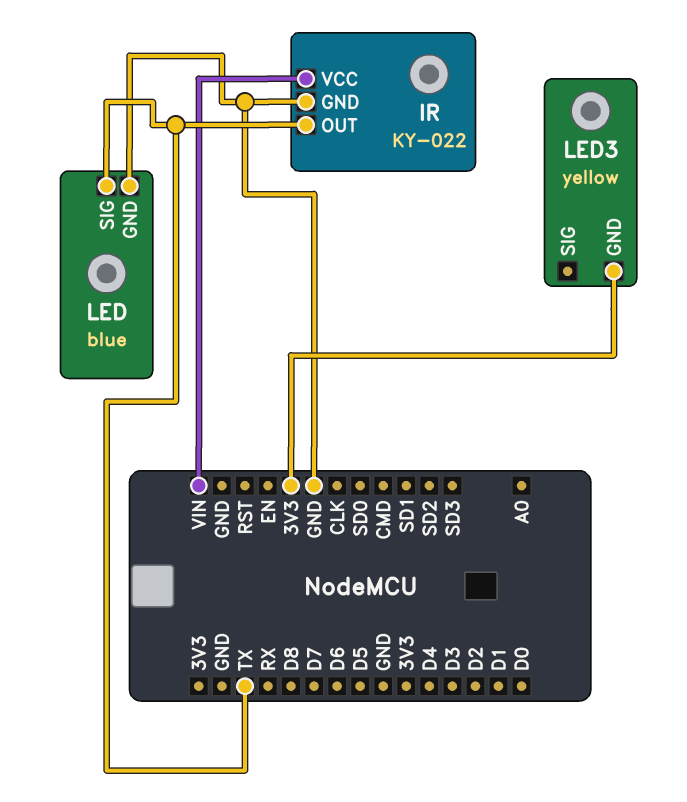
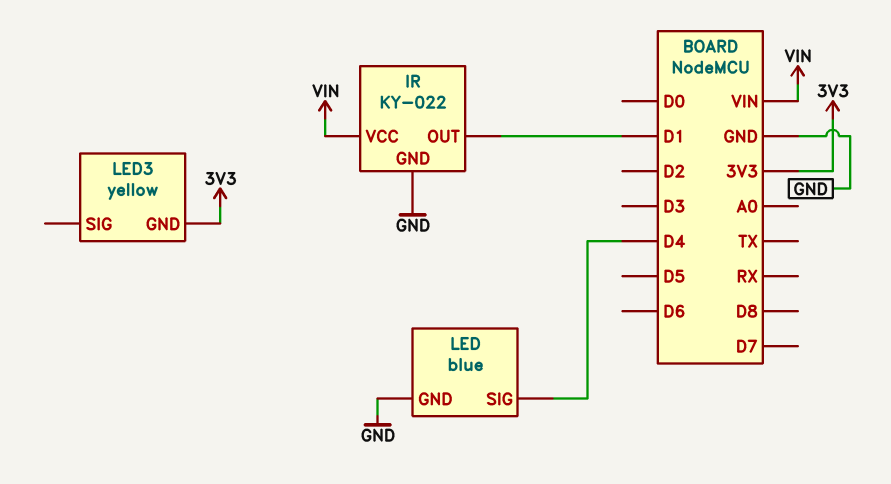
IR pin OUT: TX -> D1
LED pin SIG: TX -> D4

